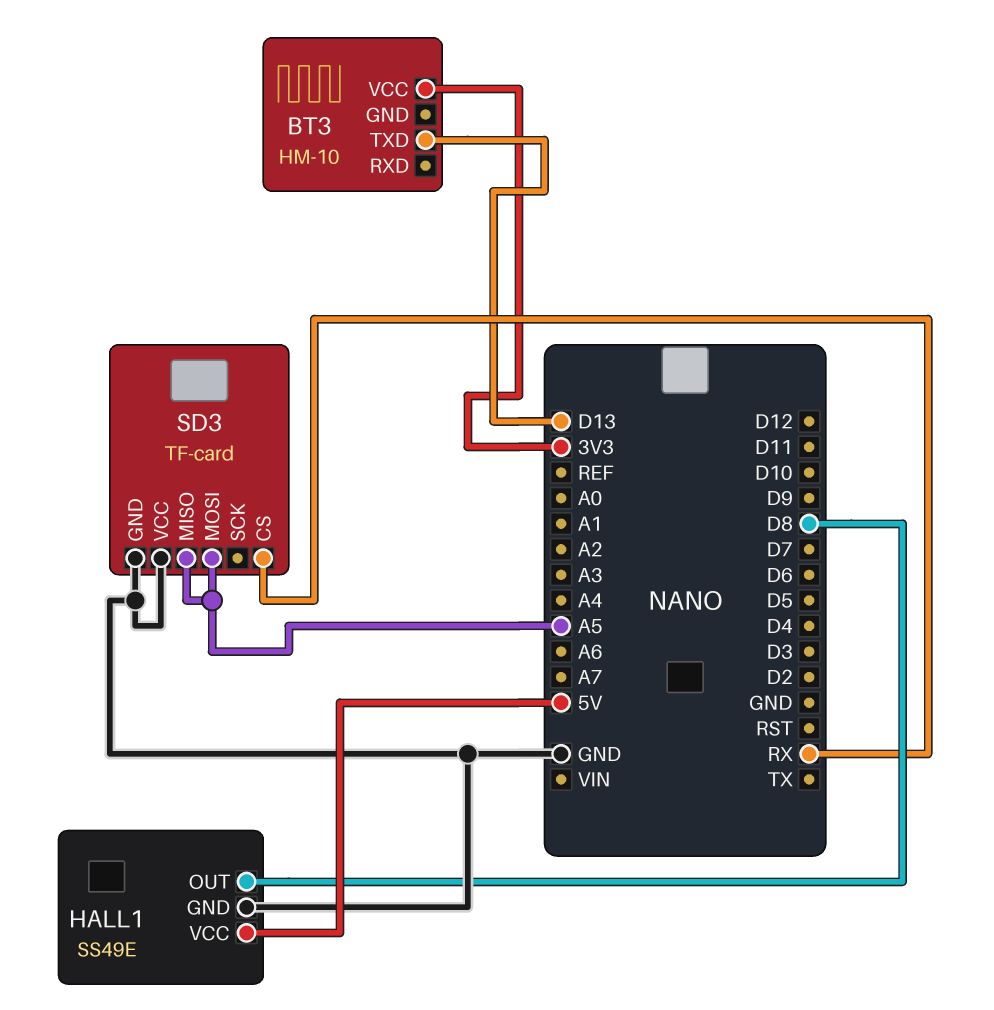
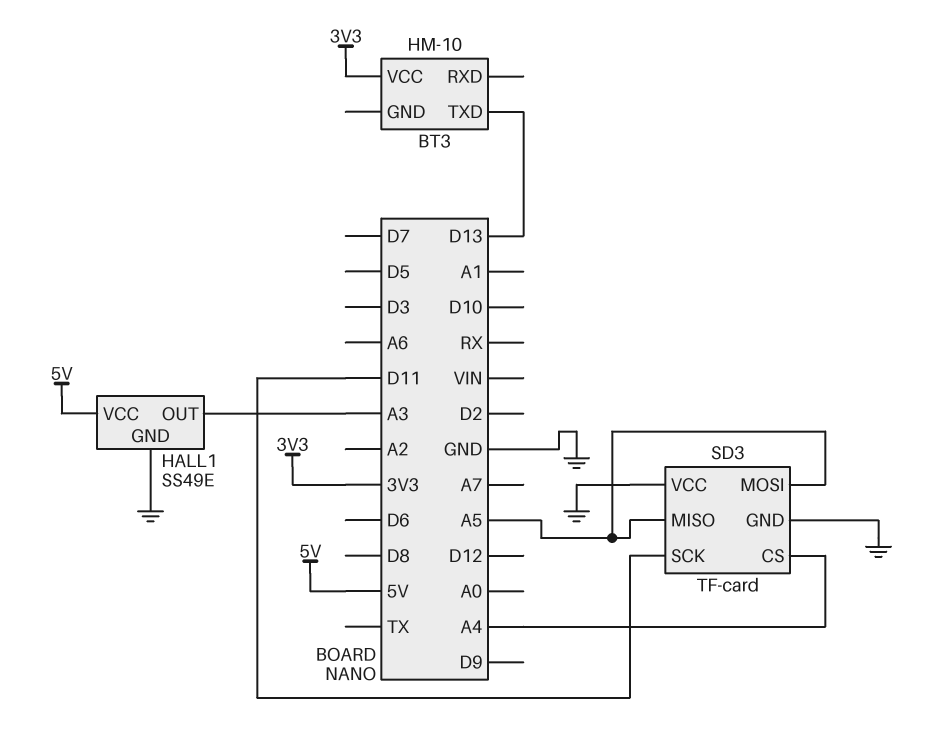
HALL1 pin OUT: D8 -> A3
SD3 pin CS: RX -> A4
SD3 pin SCK: none -> D11

